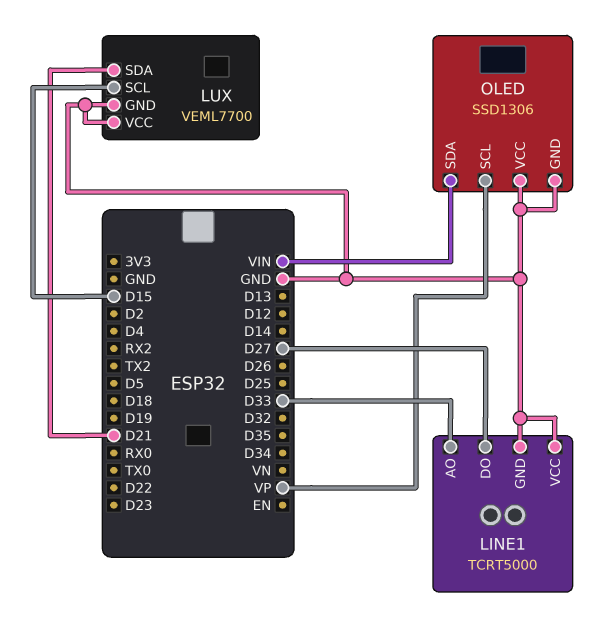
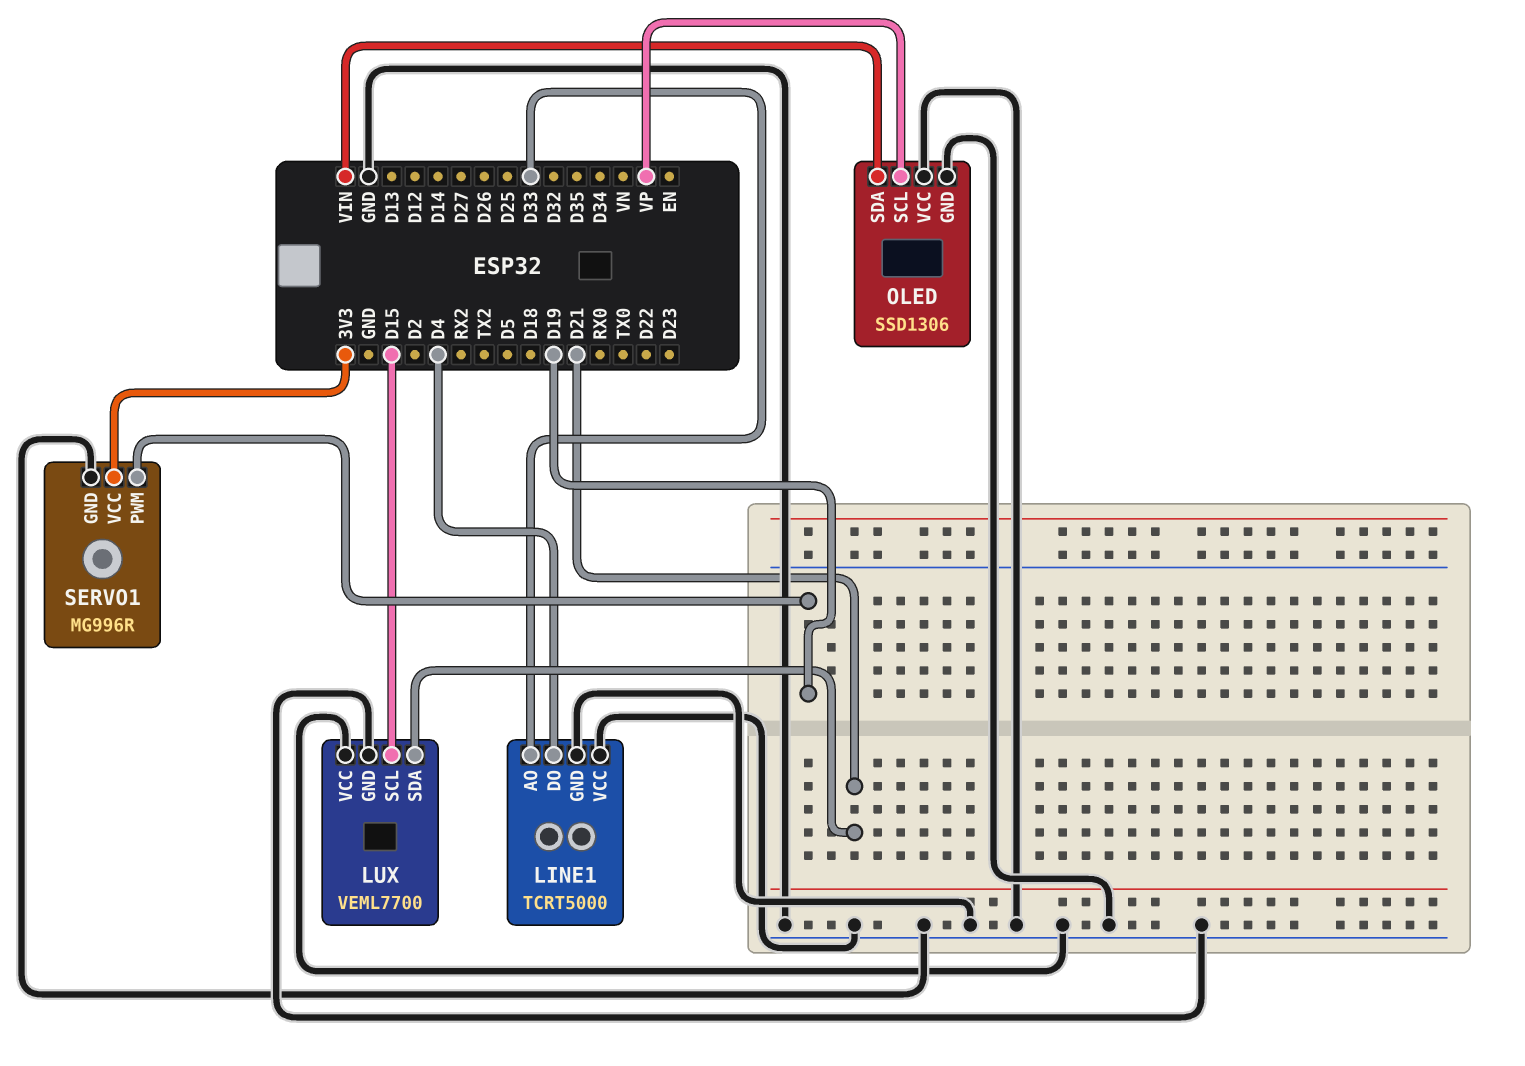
LINE1 pin DO: D27 -> D4
SERVO1: none -> MG996R
SERVO1 pin GND: none -> GND
SERVO1 pin PWM: none -> D19
SERVO1 pin VCC: none -> 3V3

